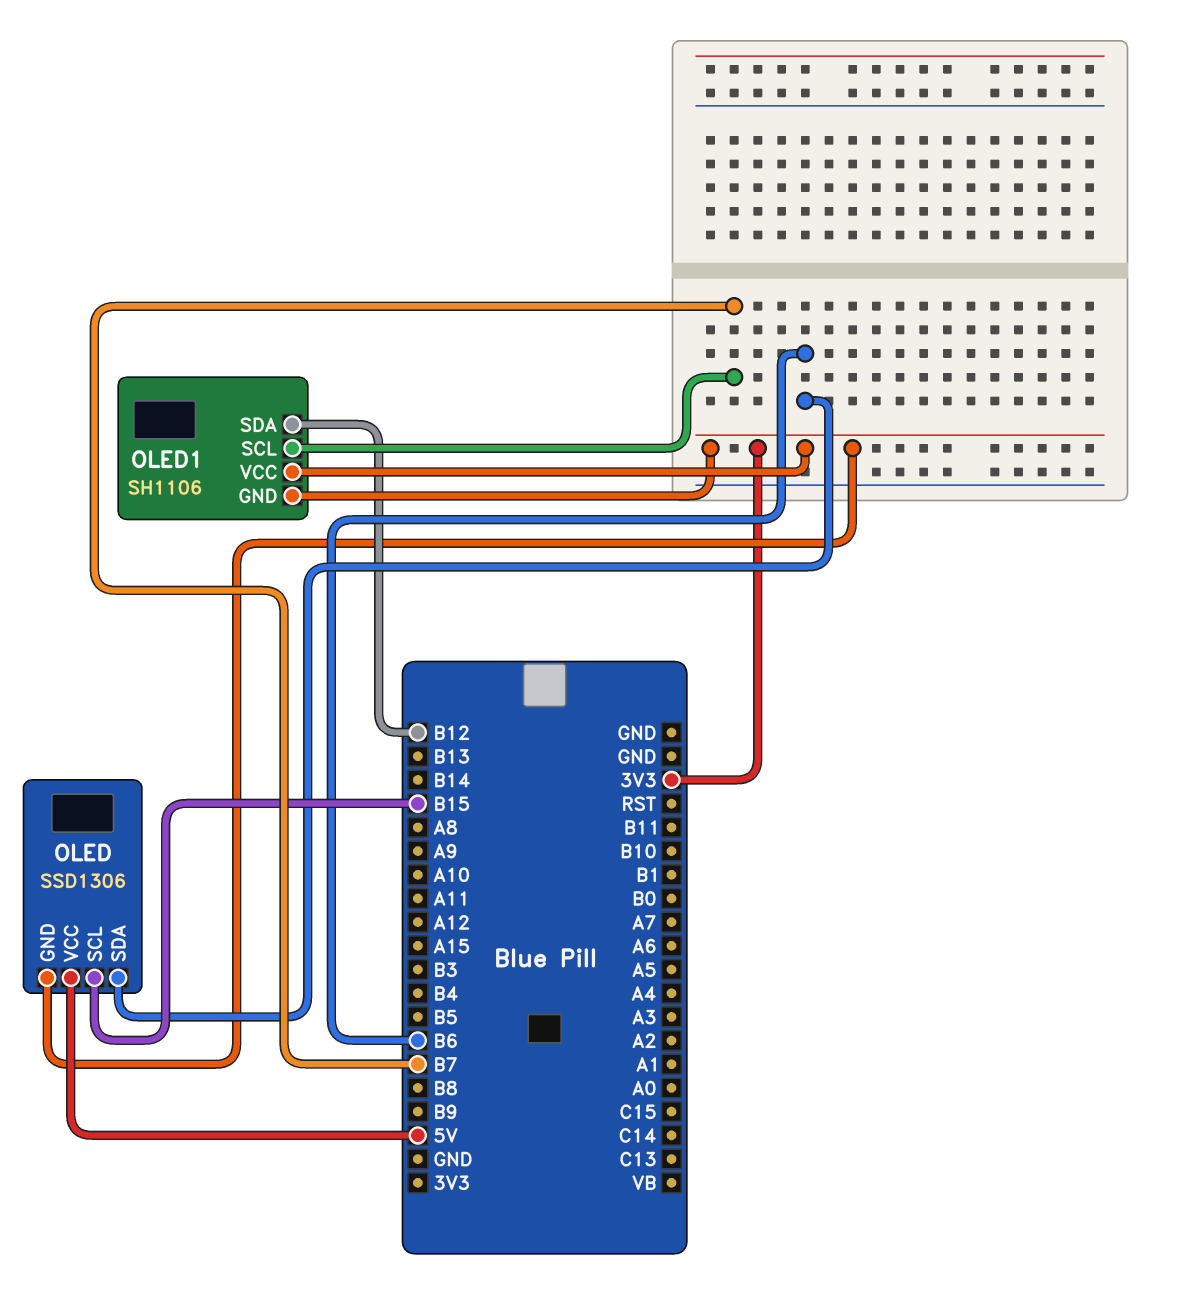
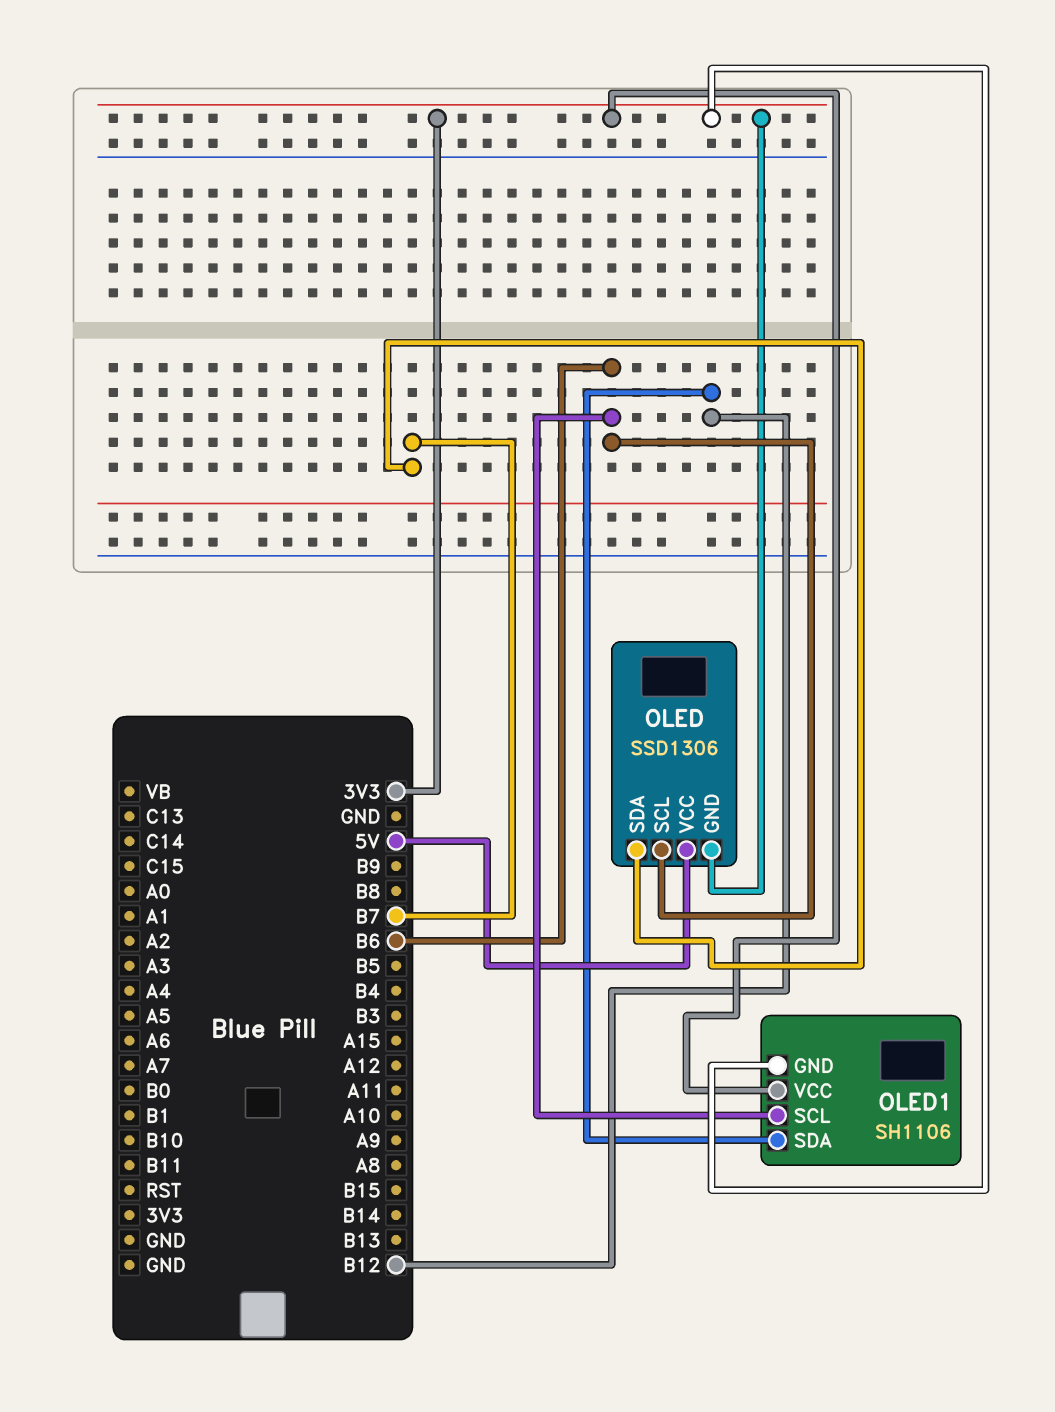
OLED pin SCL: B15 -> B6
OLED pin SDA: B6 -> B7
OLED1 pin SCL: B7 -> B6

